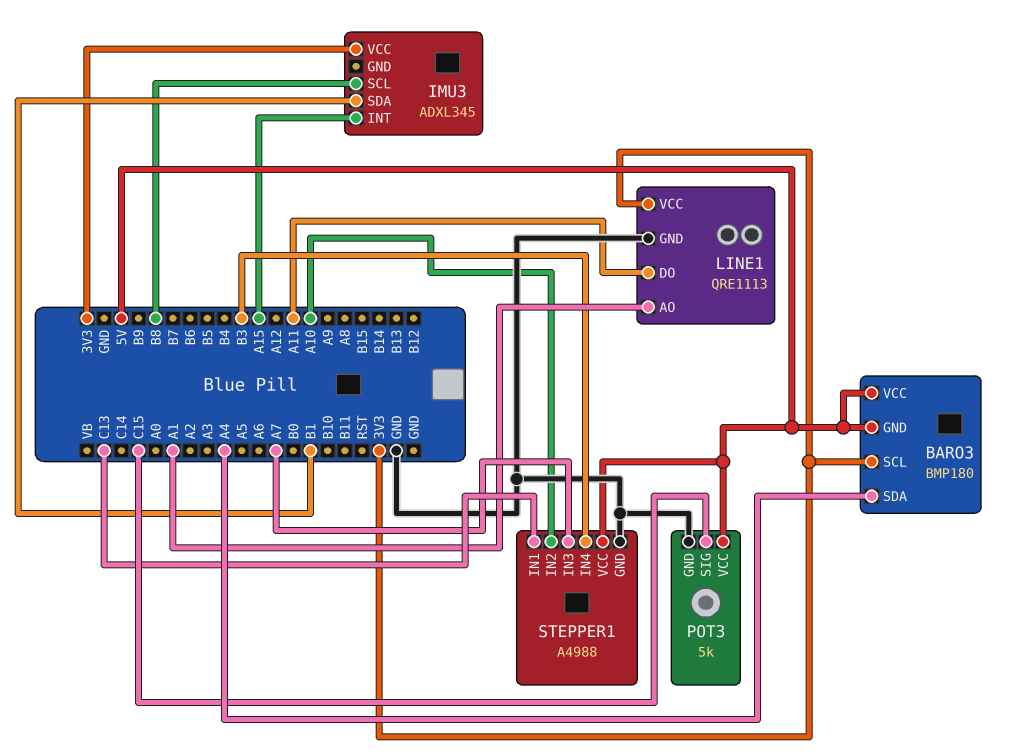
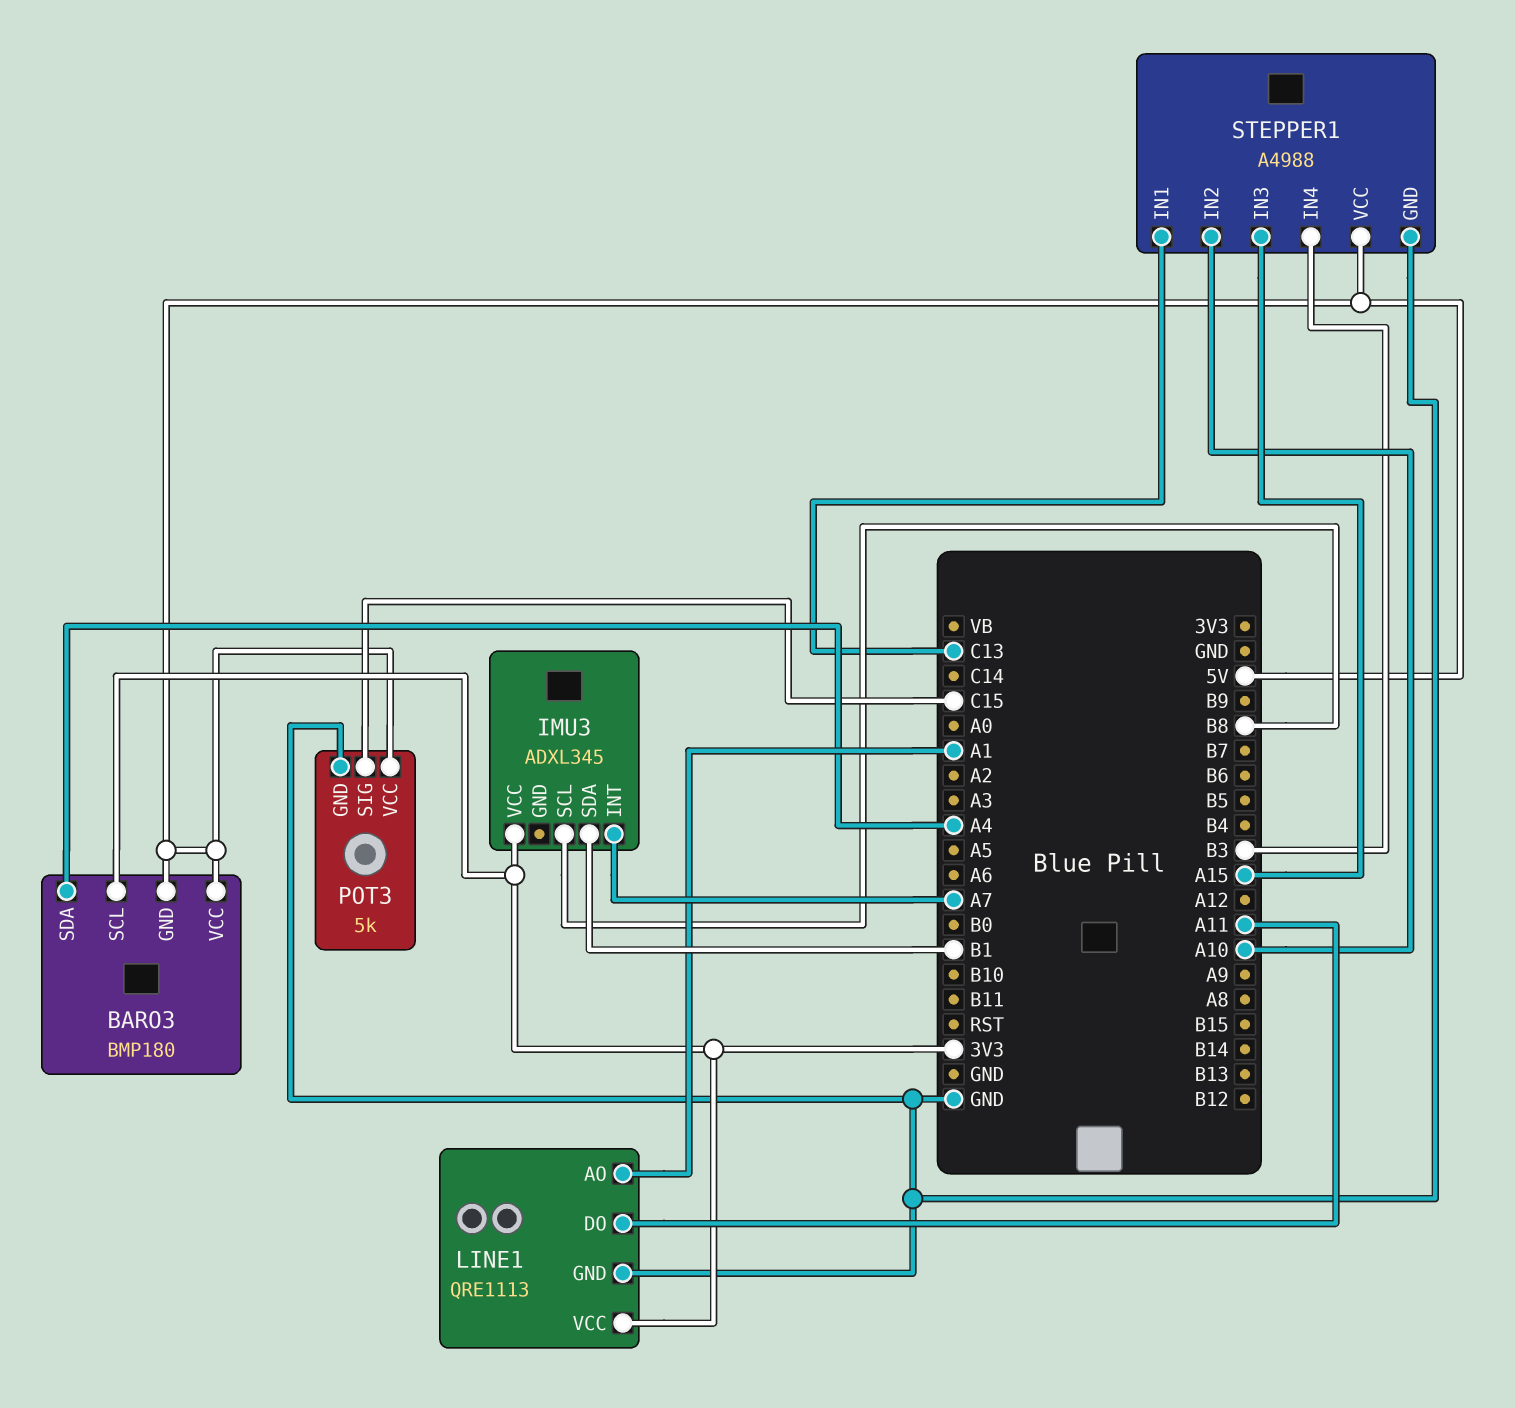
IMU3 pin INT: A15 -> A7
STEPPER1 pin IN3: A7 -> A15

